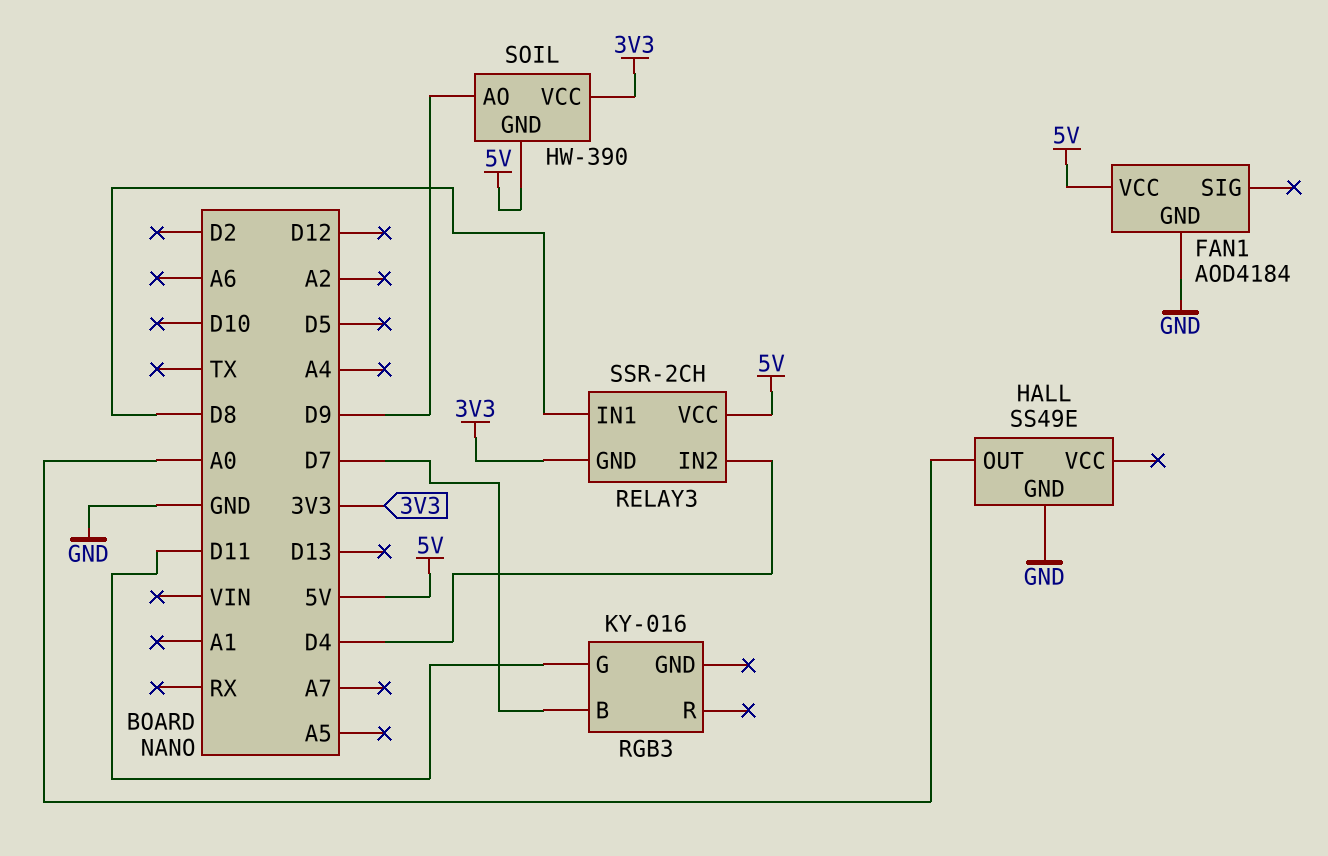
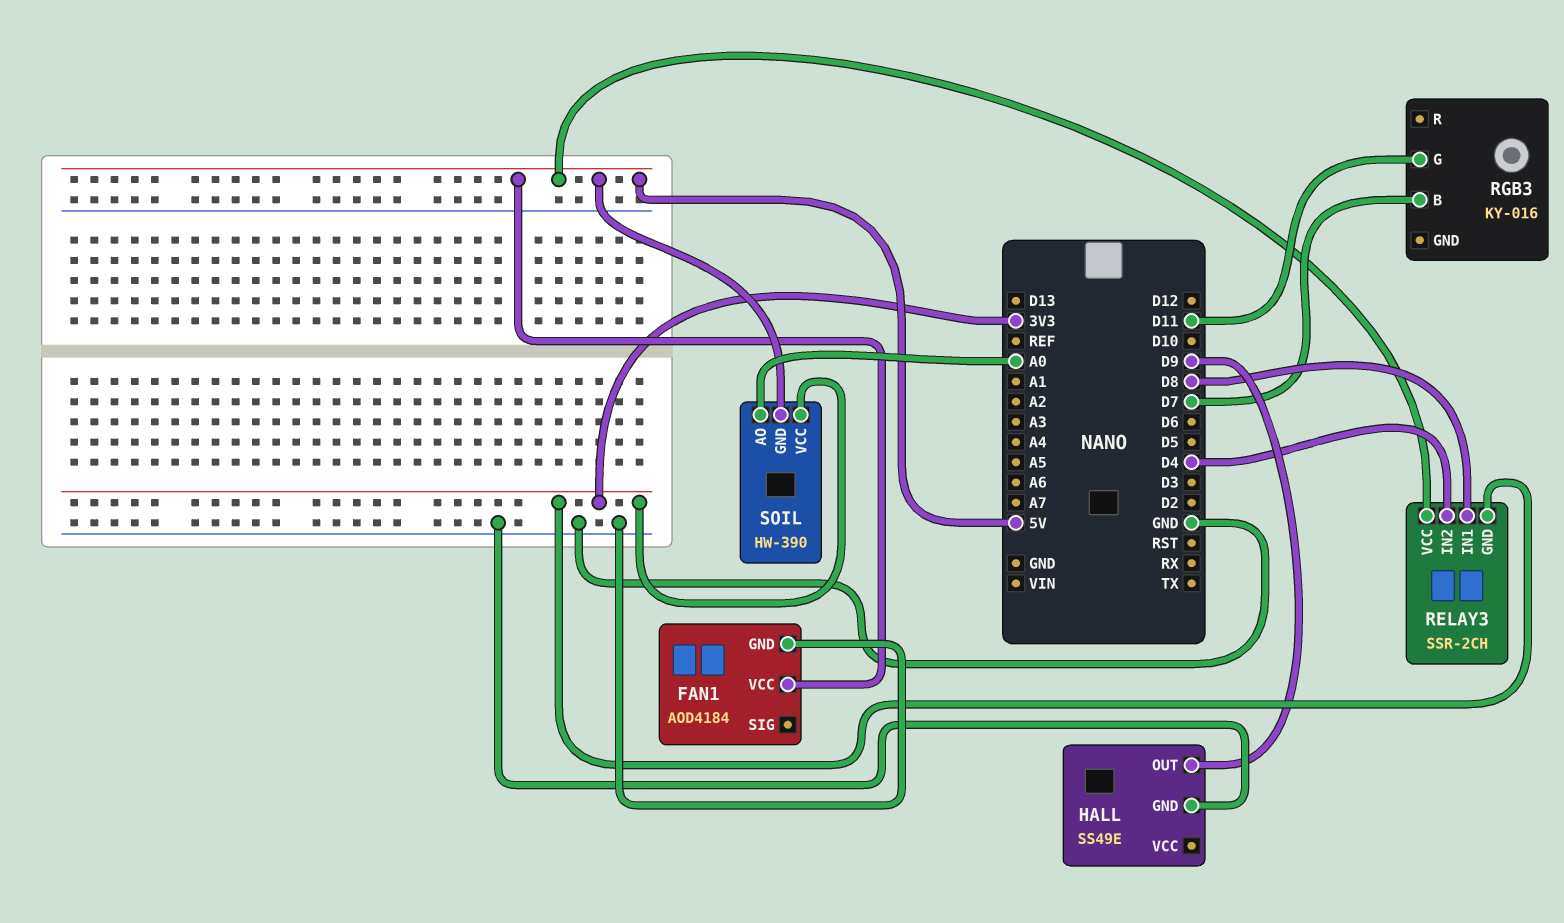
HALL pin OUT: A0 -> D9
SOIL pin AO: D9 -> A0

